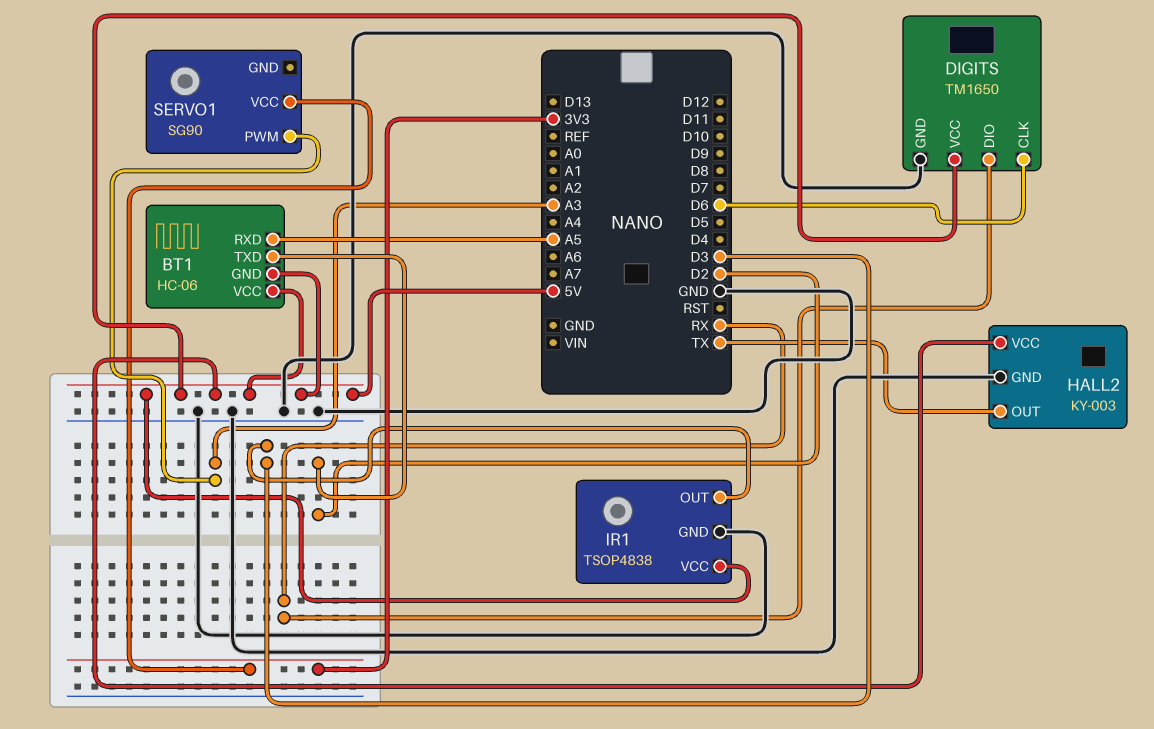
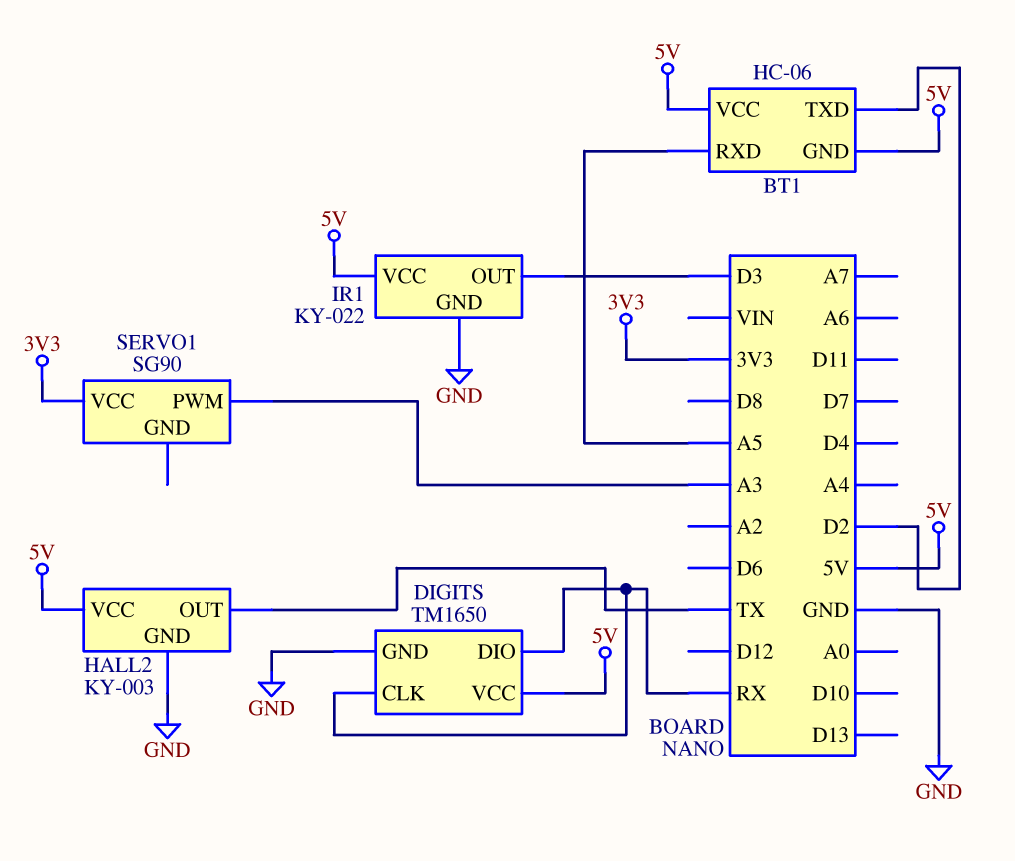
DIGITS pin CLK: D6 -> RX
IR1: TSOP4838 -> KY-022

